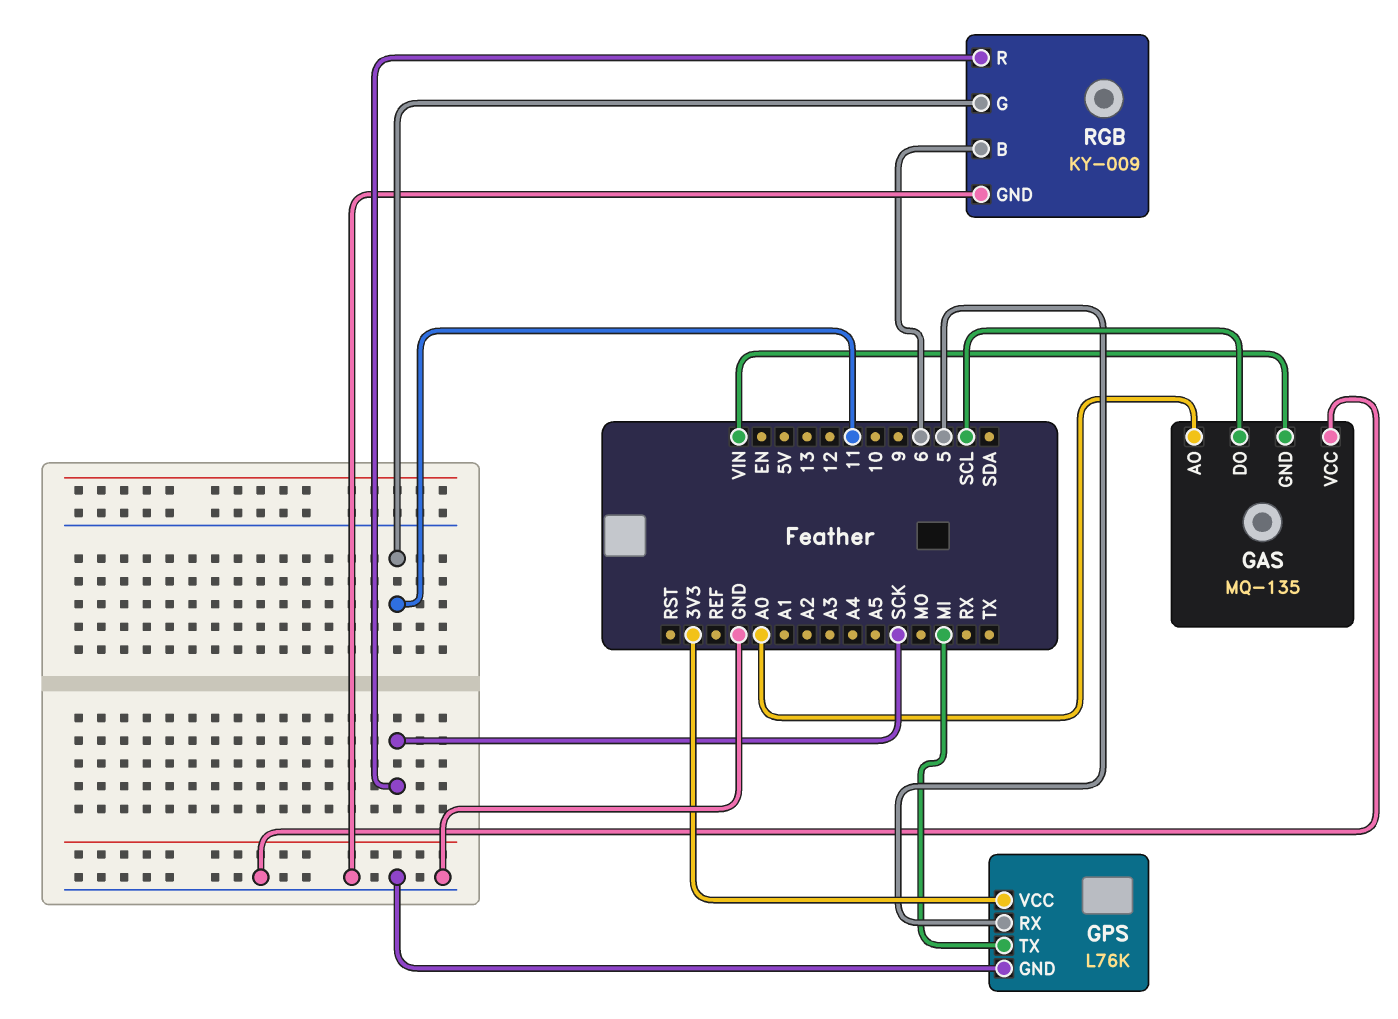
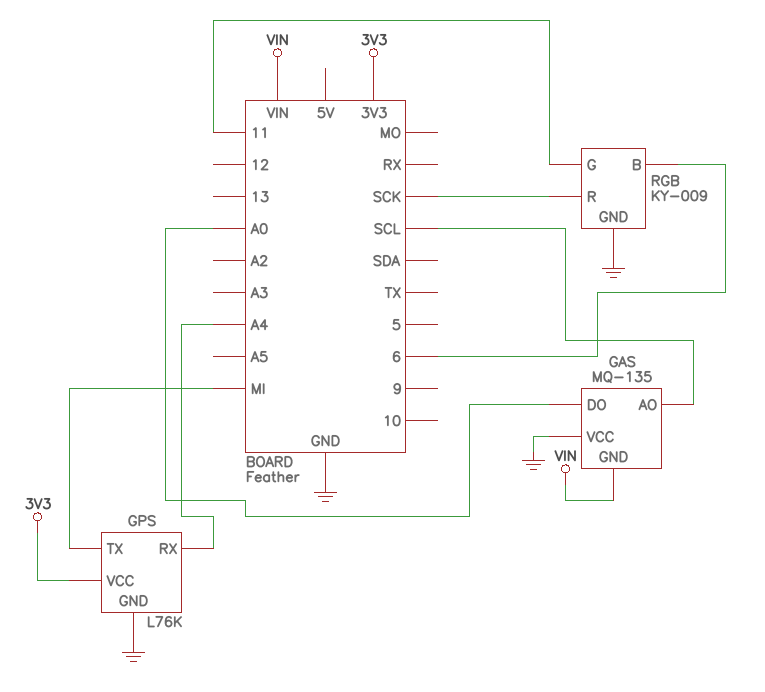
GAS pin AO: A0 -> SCL
GAS pin DO: SCL -> A0
GPS pin RX: 5 -> A4

